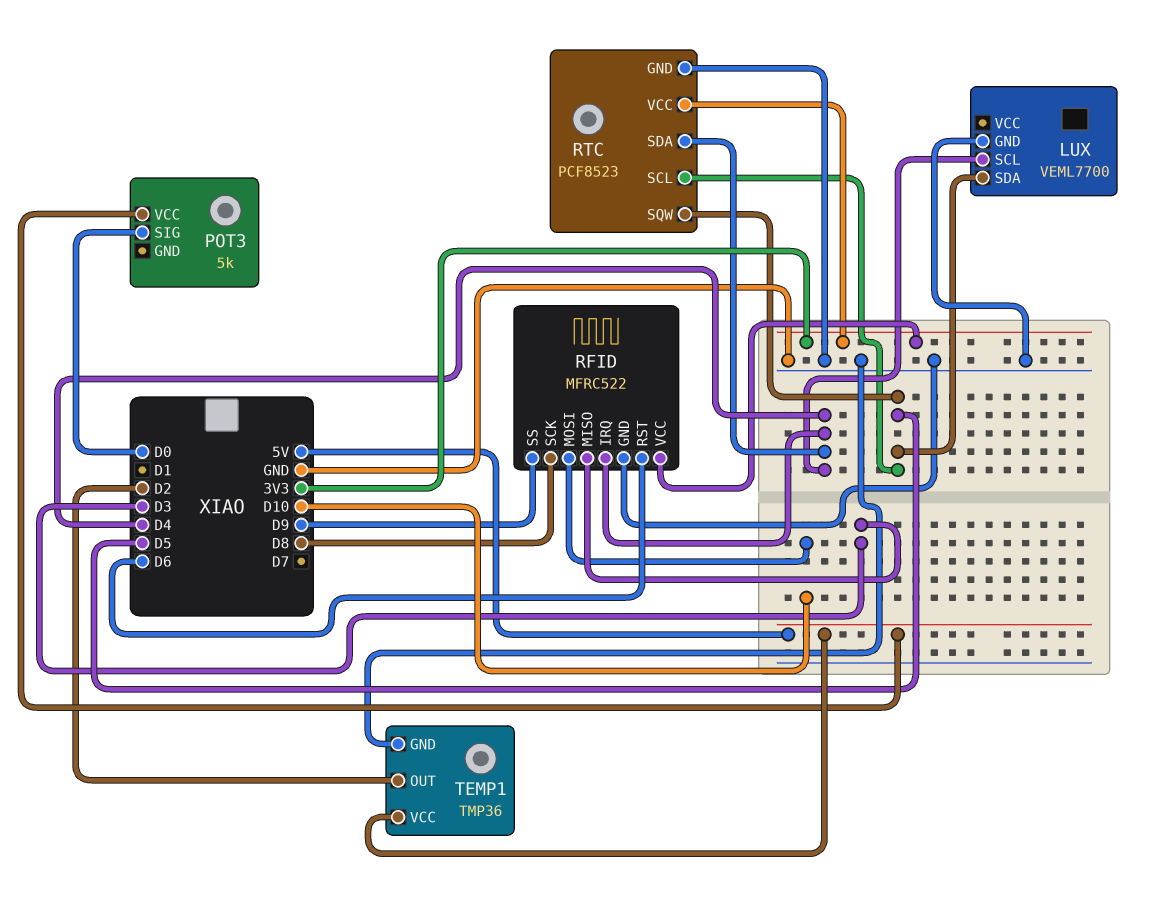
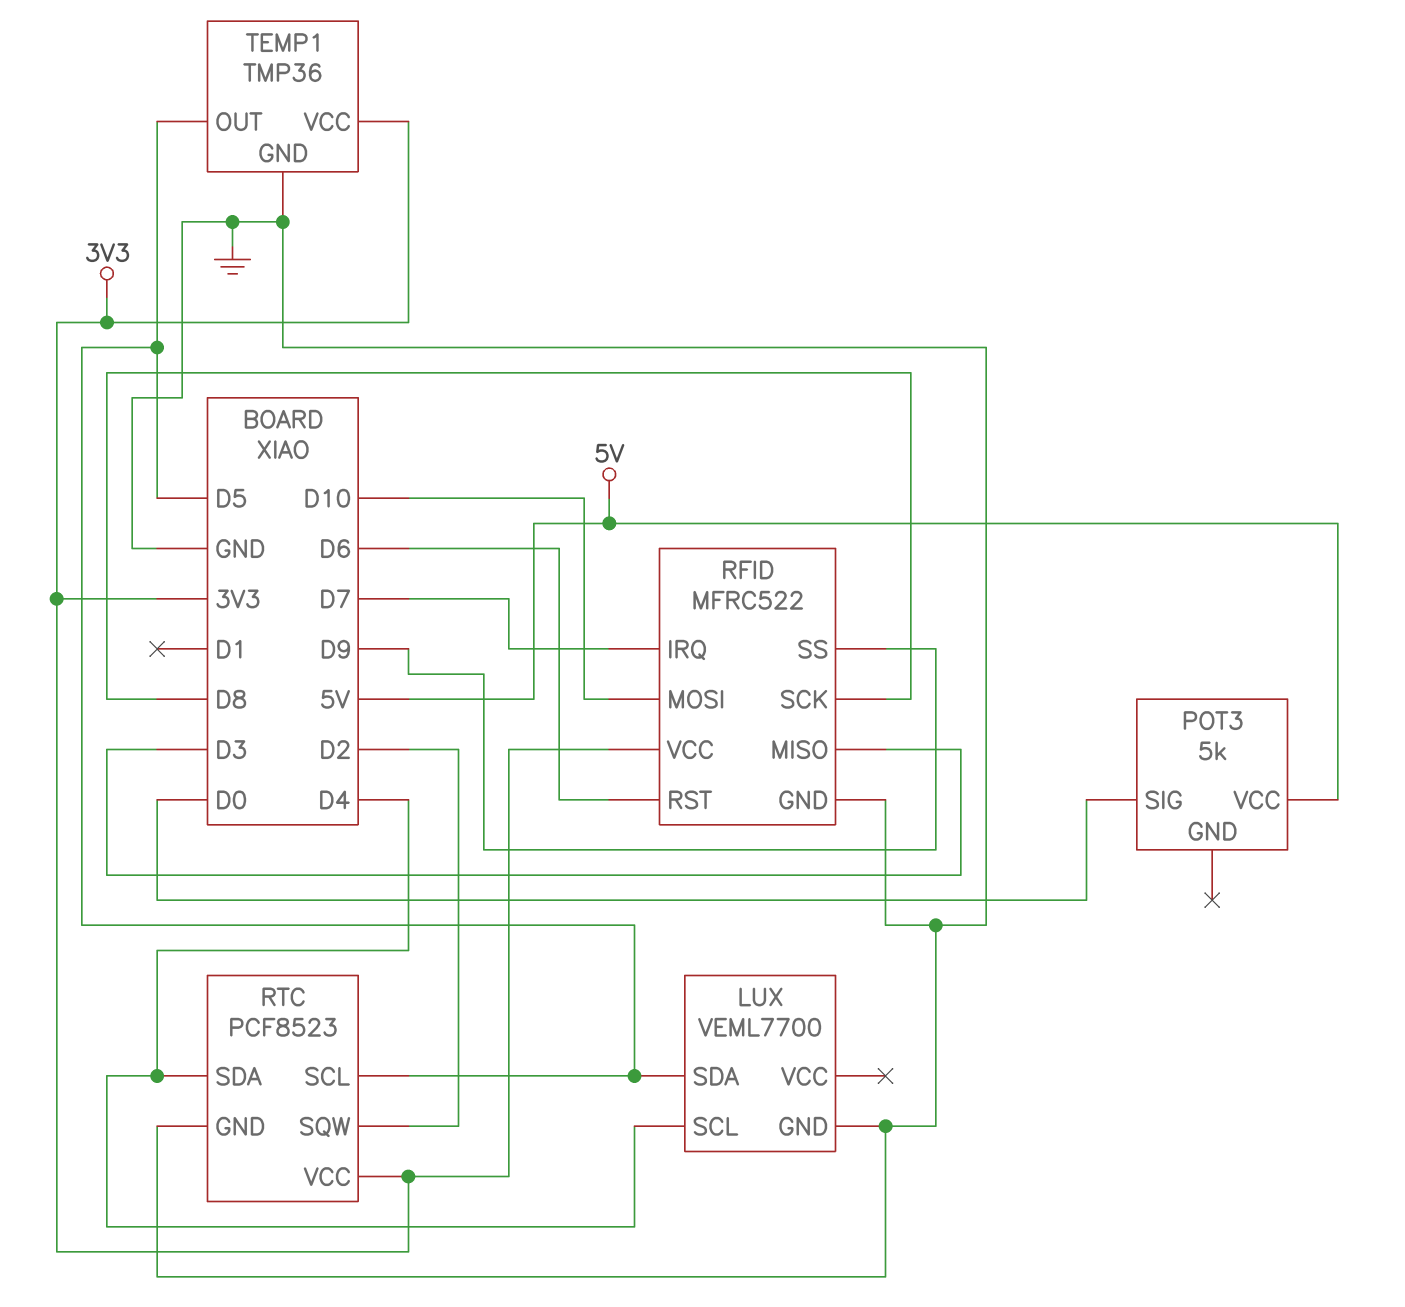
RFID pin IRQ: D4 -> D7
RTC pin SQW: D5 -> D2
TEMP1 pin OUT: D2 -> D5
TEMP1 pin VCC: 5V -> 3V3

